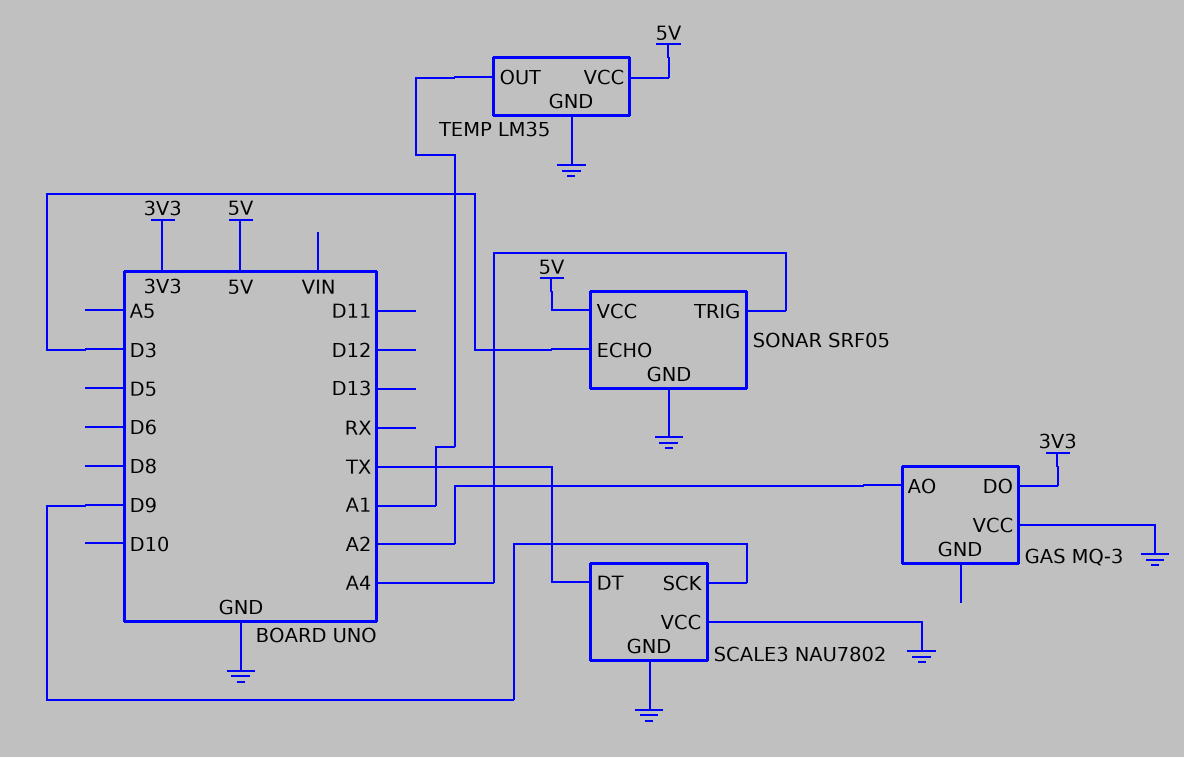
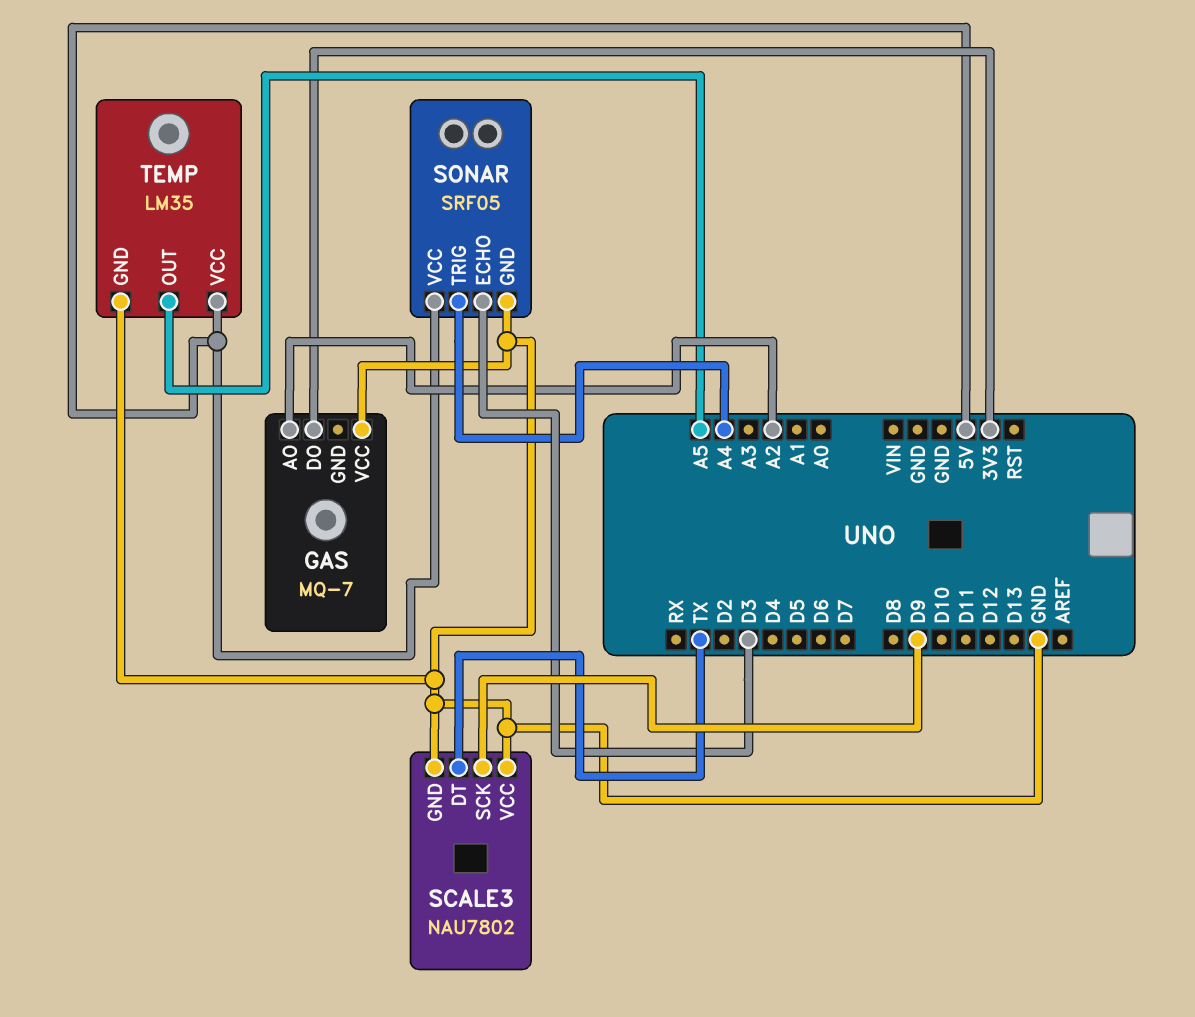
GAS: MQ-3 -> MQ-7
TEMP pin OUT: A1 -> A5

